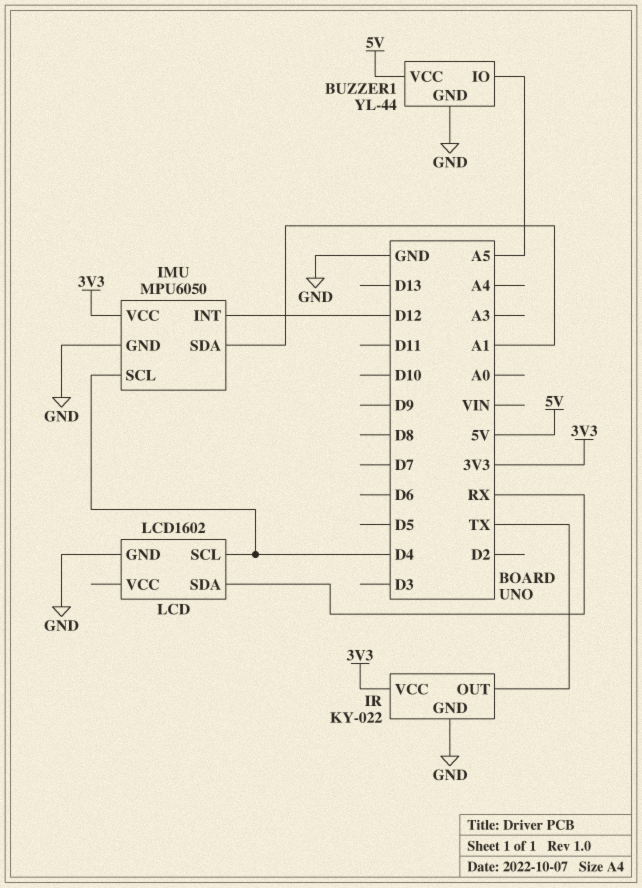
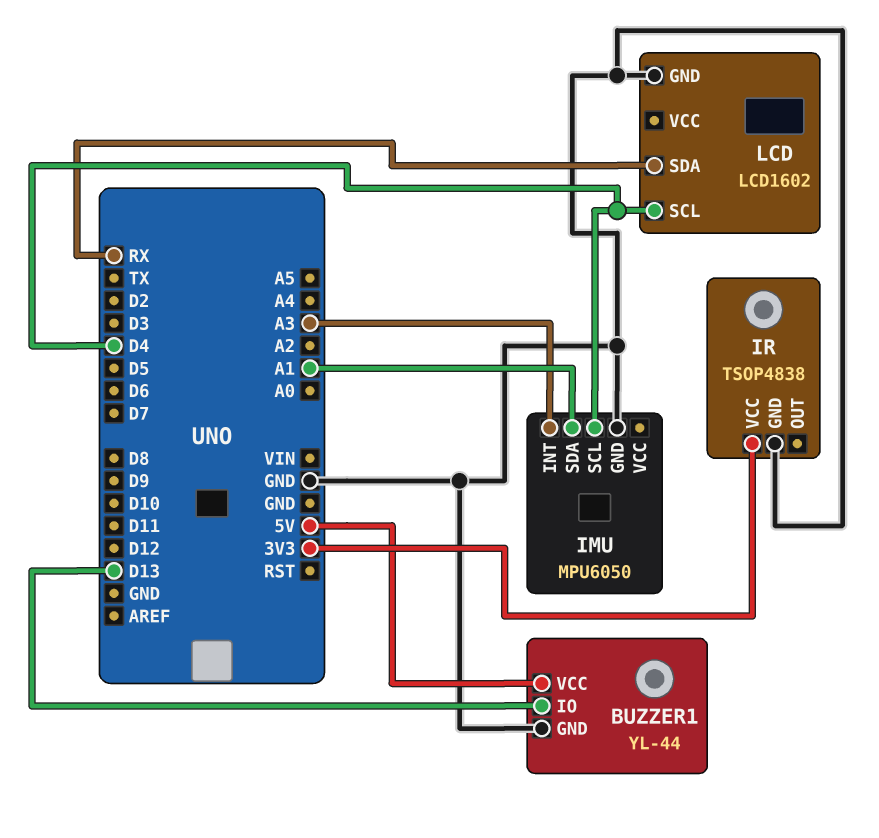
BUZZER1 pin IO: A5 -> D13
IMU pin INT: D12 -> A3
IMU pin VCC: 3V3 -> none
IR: KY-022 -> TSOP4838
IR pin OUT: TX -> none

